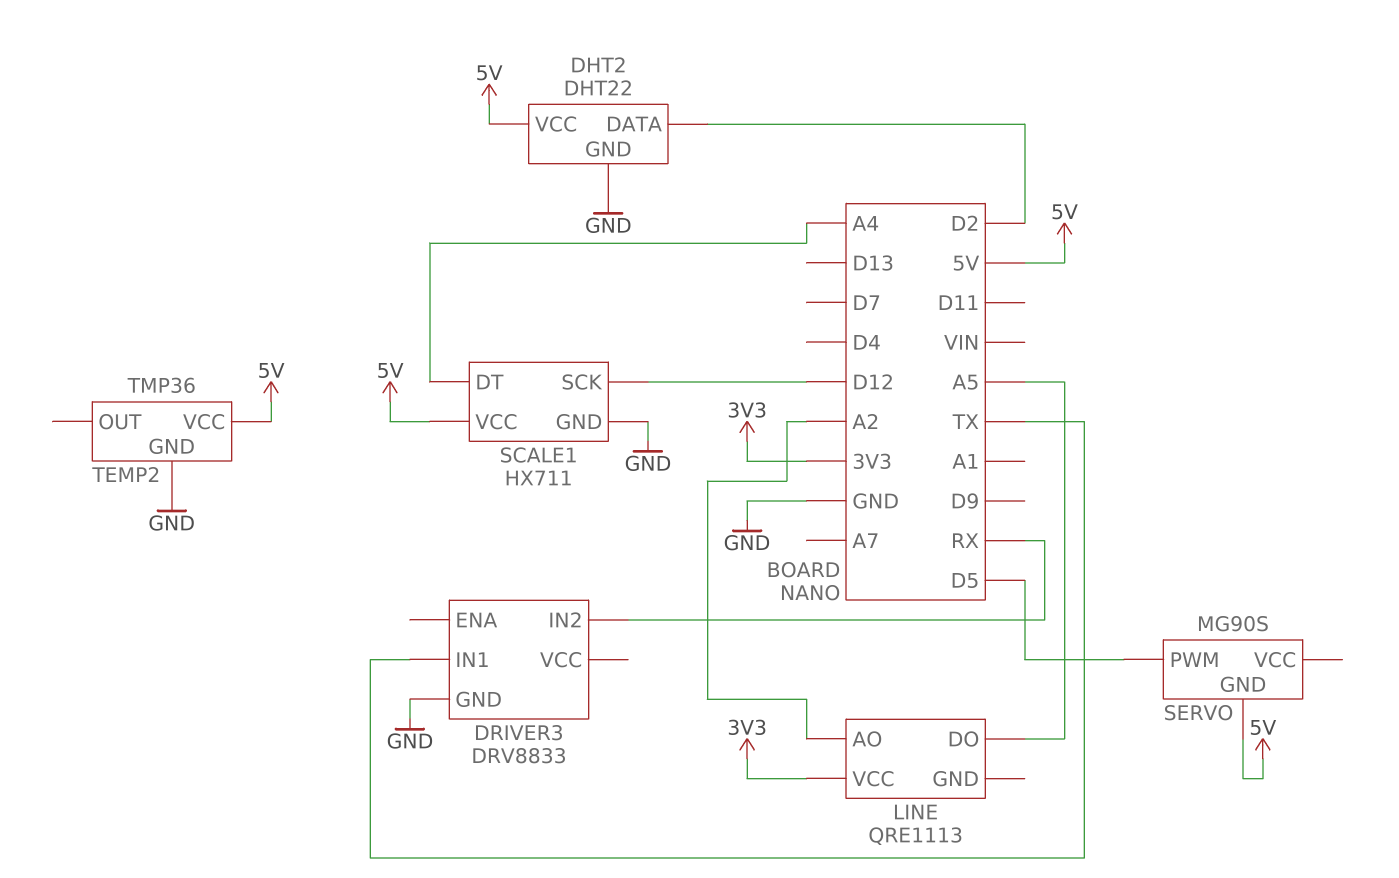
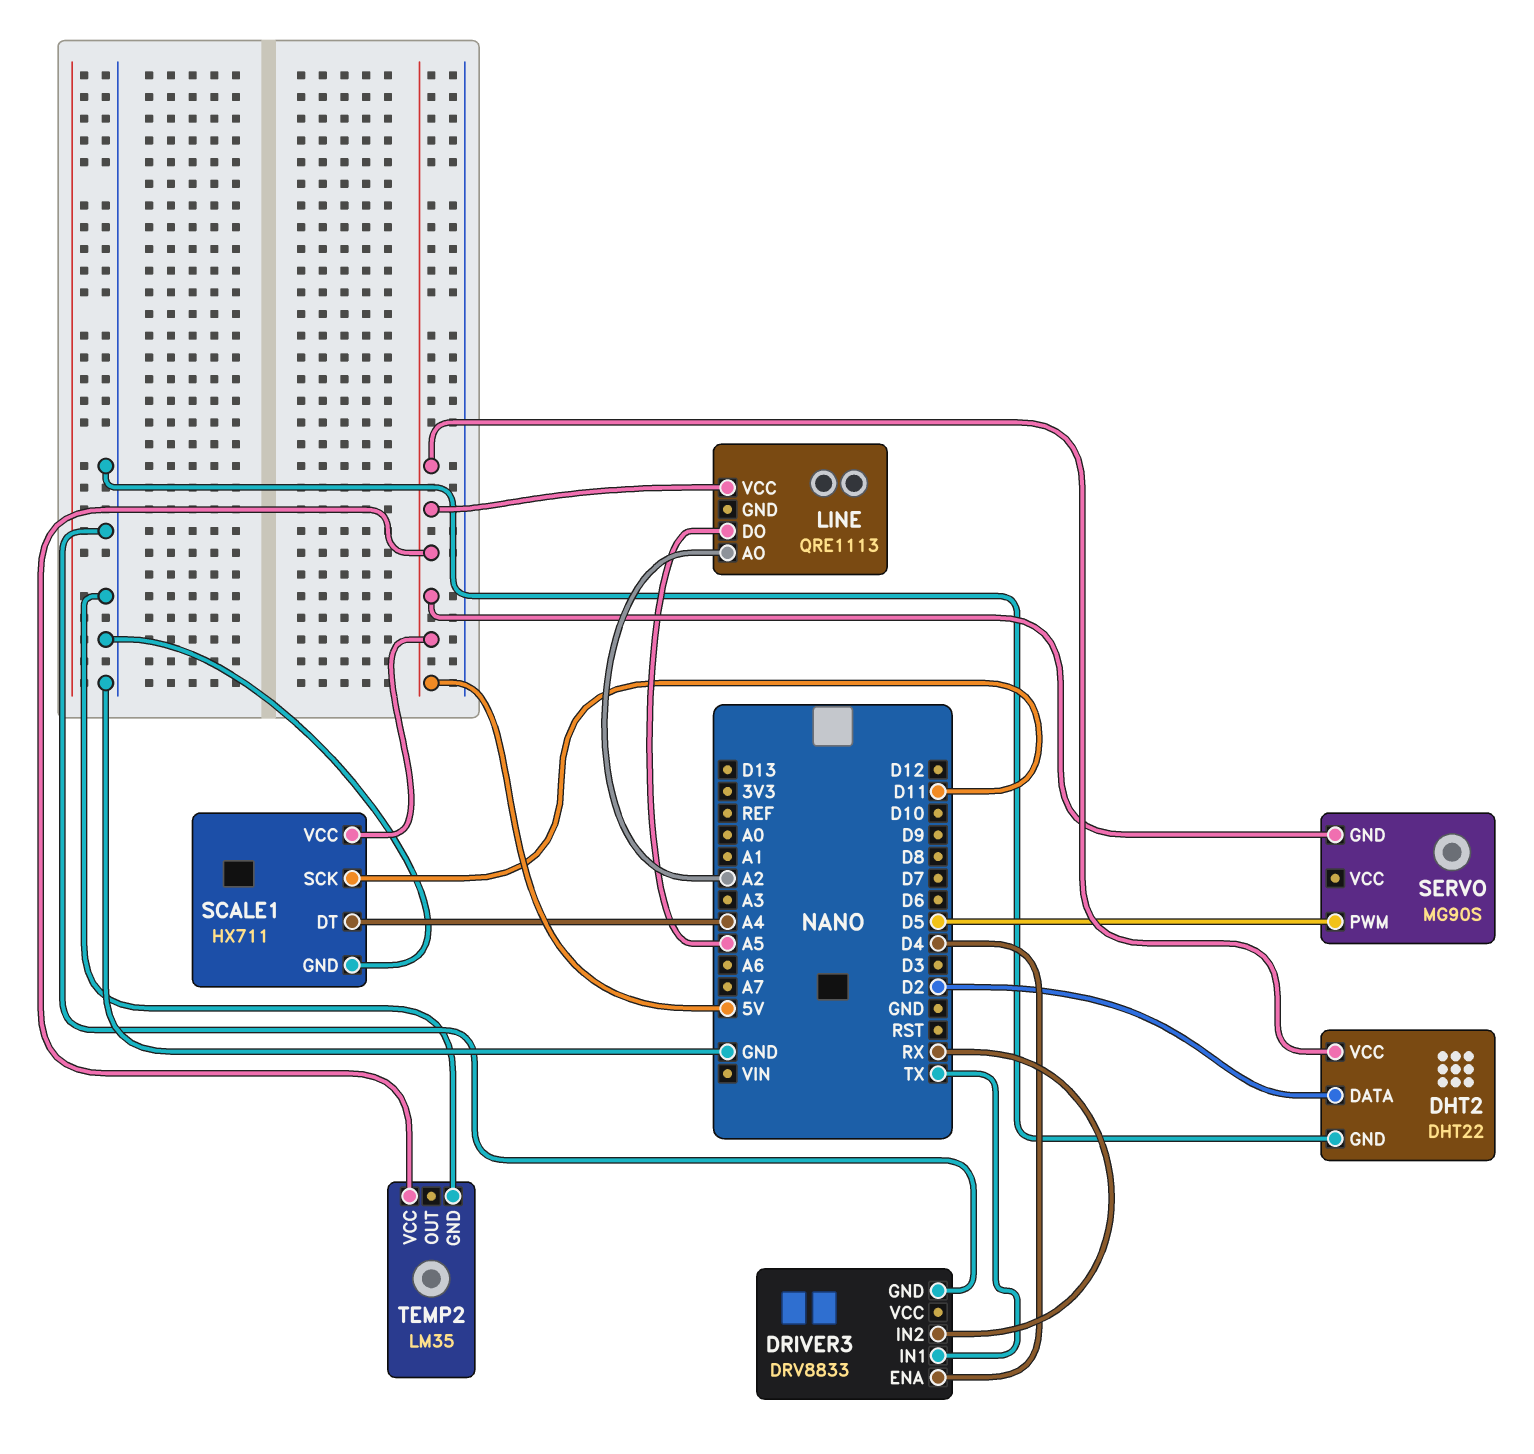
DRIVER3 pin ENA: none -> D4
LINE pin VCC: 3V3 -> 5V
SCALE1 pin SCK: D12 -> D11
TEMP2: TMP36 -> LM35

